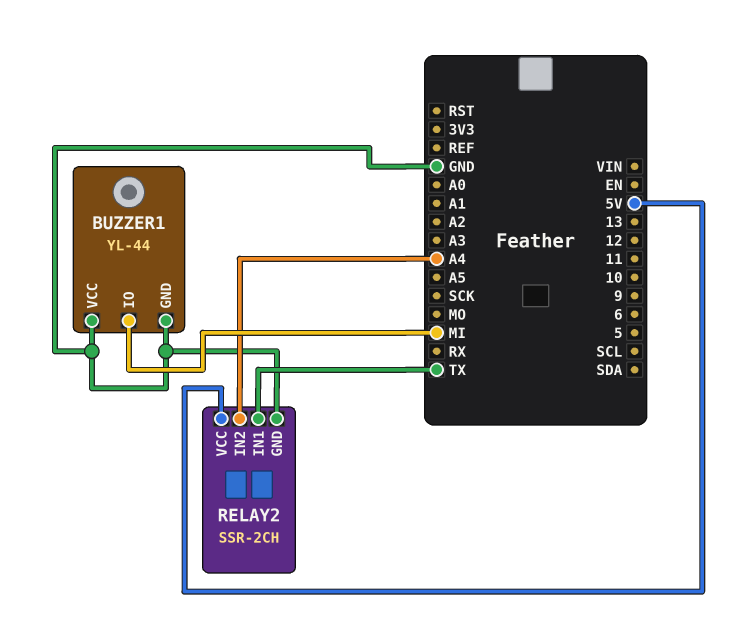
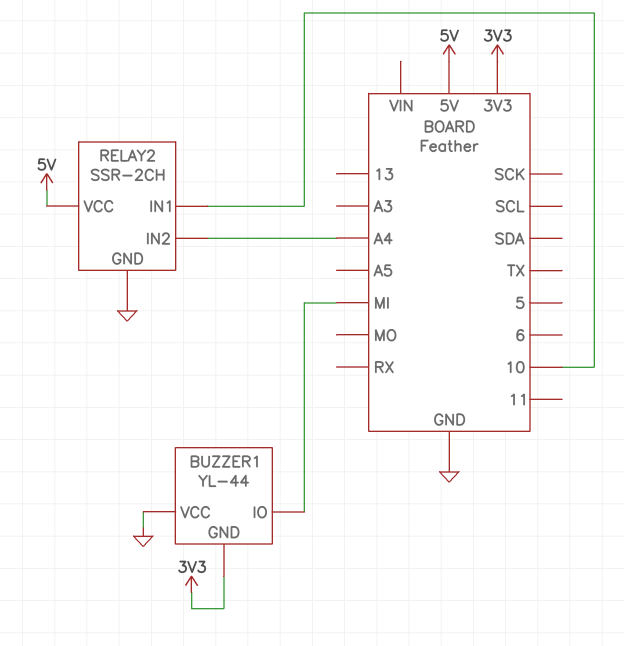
BUZZER1 pin GND: GND -> 3V3
RELAY2 pin IN1: TX -> 10

